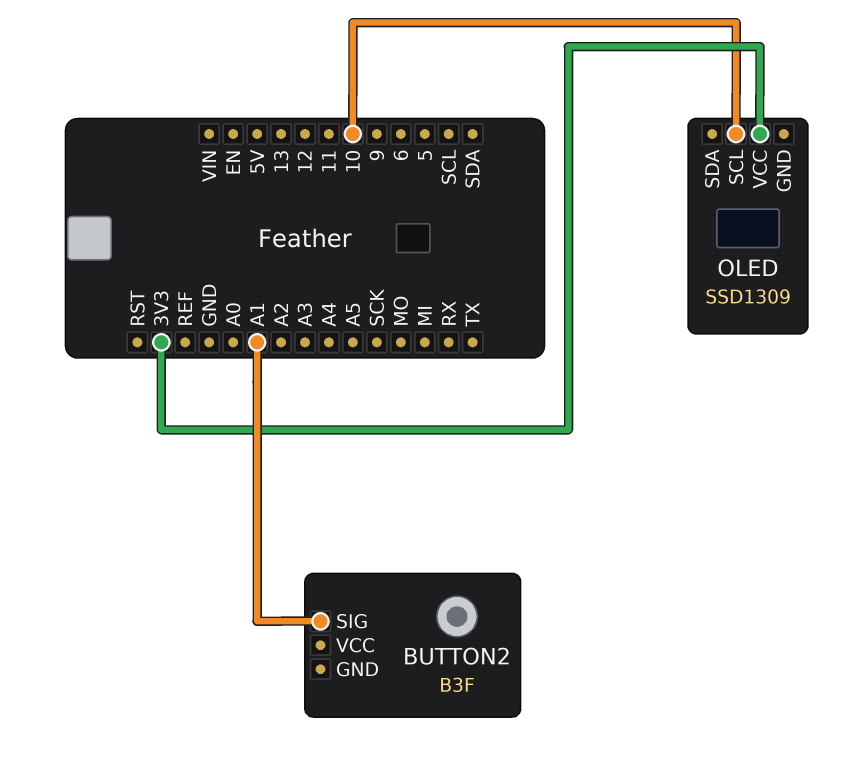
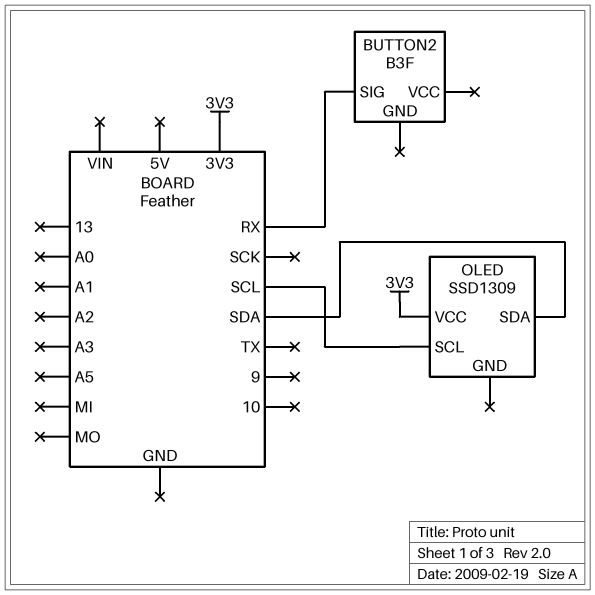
BUTTON2 pin SIG: A1 -> RX
OLED pin SCL: 10 -> SCL
OLED pin SDA: none -> SDA

